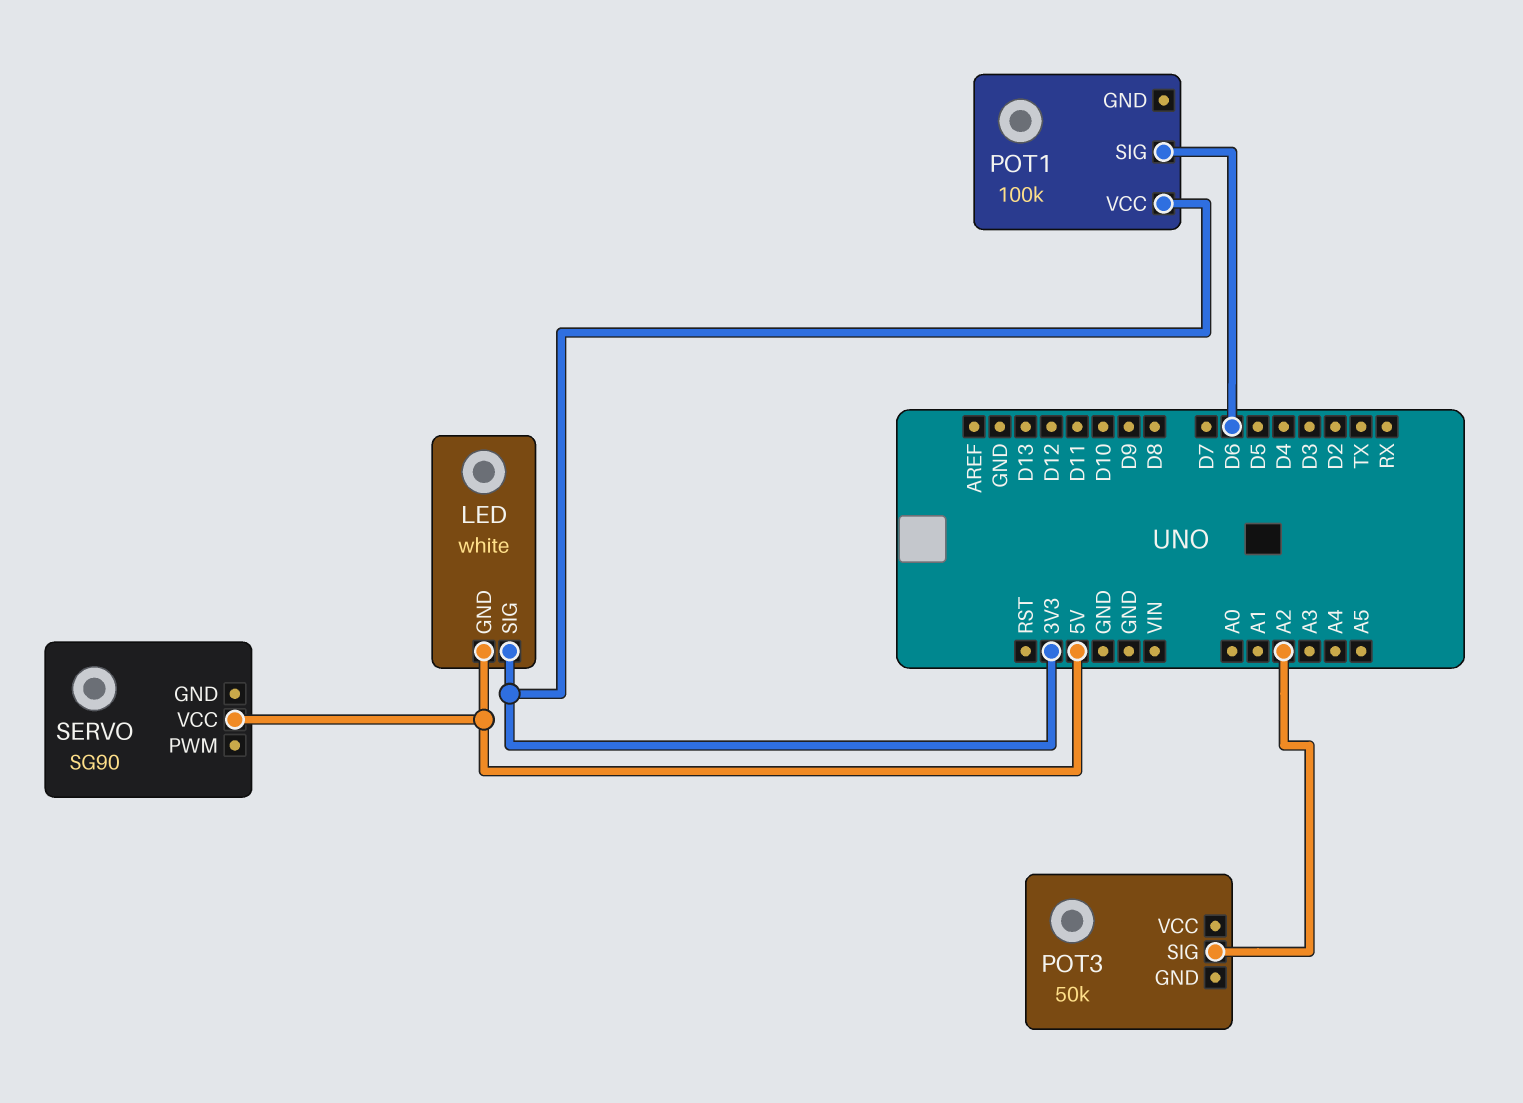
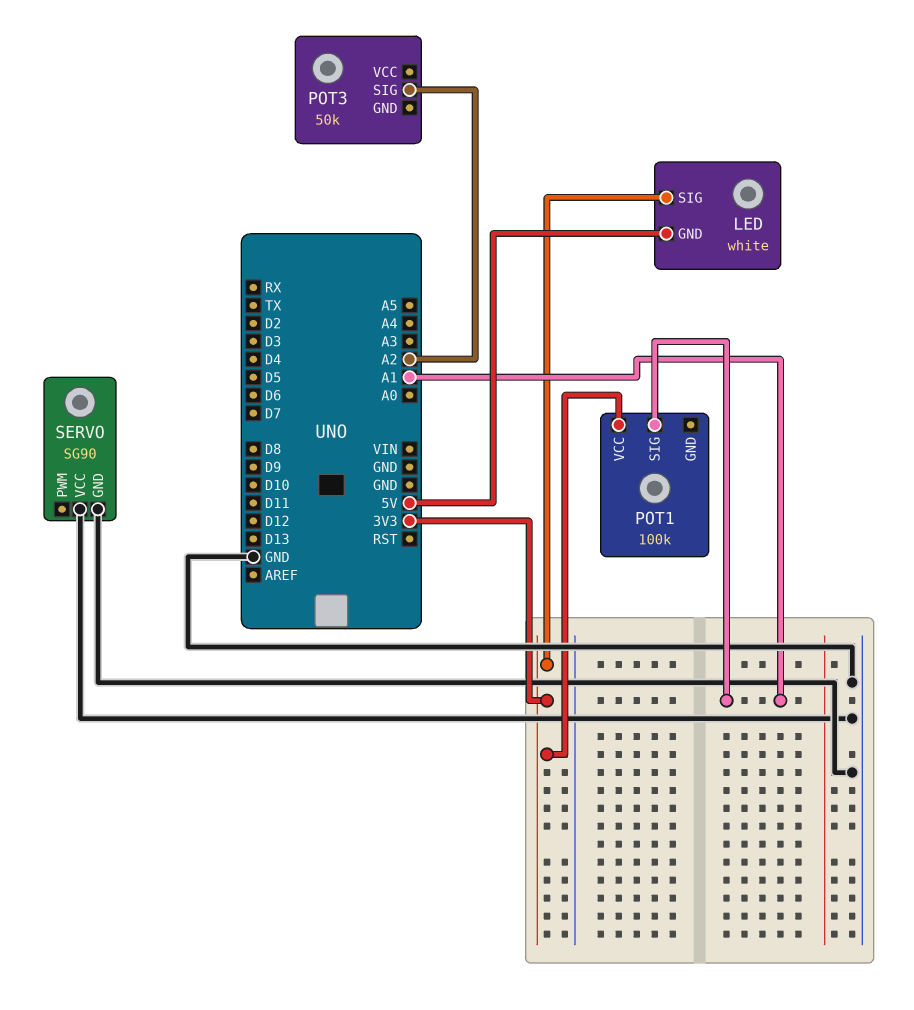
POT1 pin SIG: D6 -> A1
SERVO pin GND: none -> GND
SERVO pin VCC: 5V -> GND

